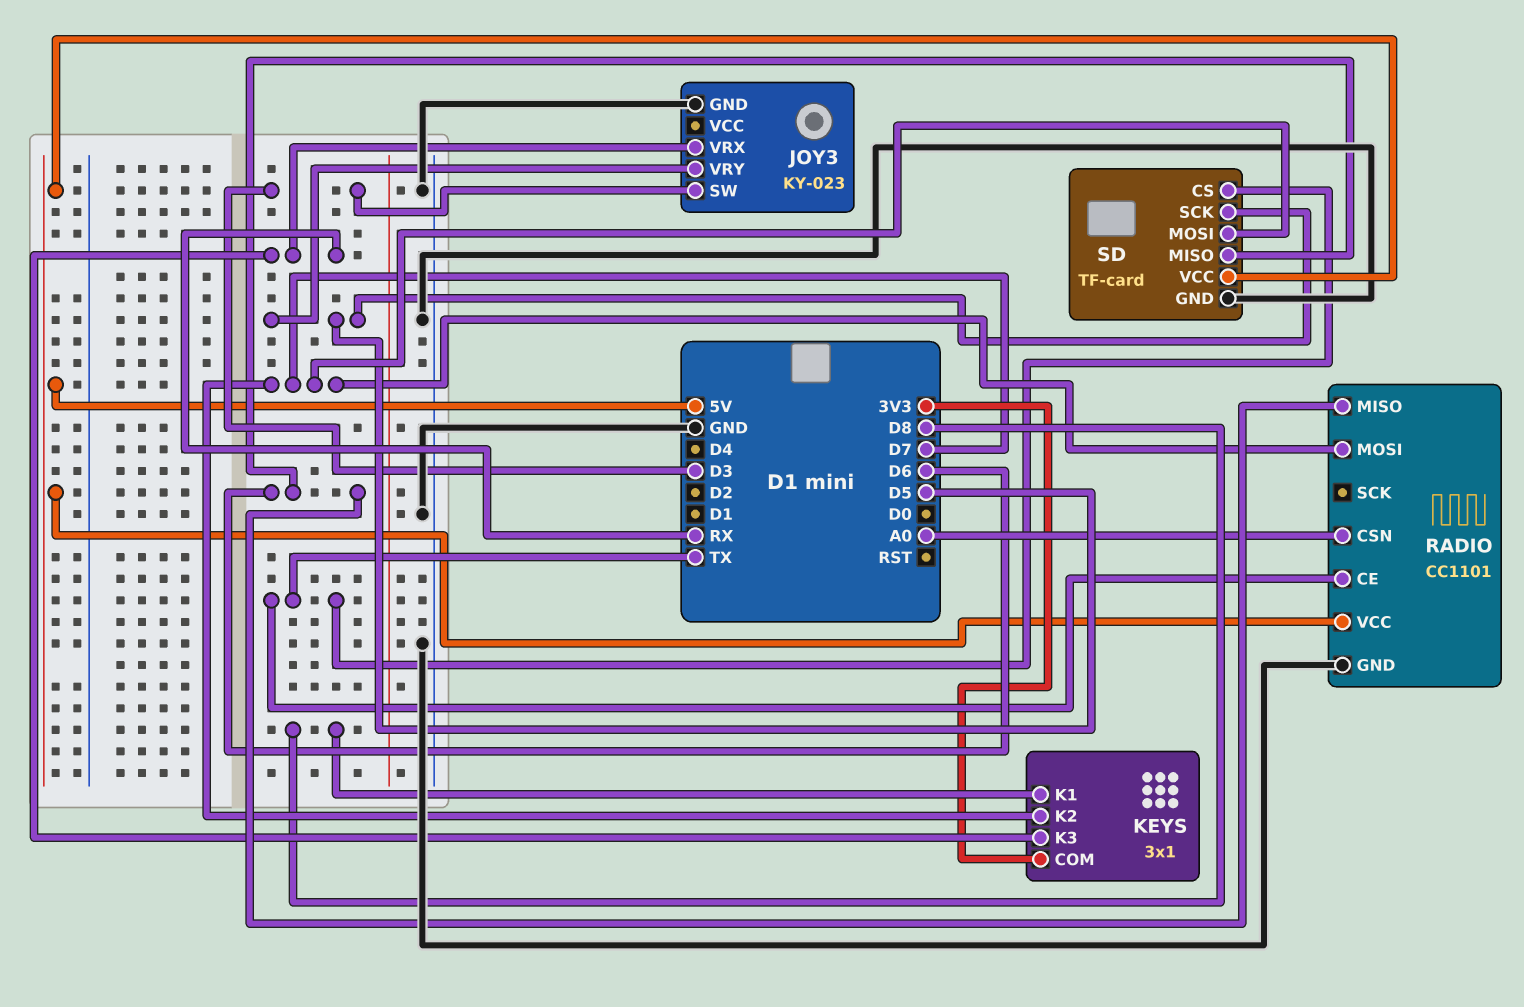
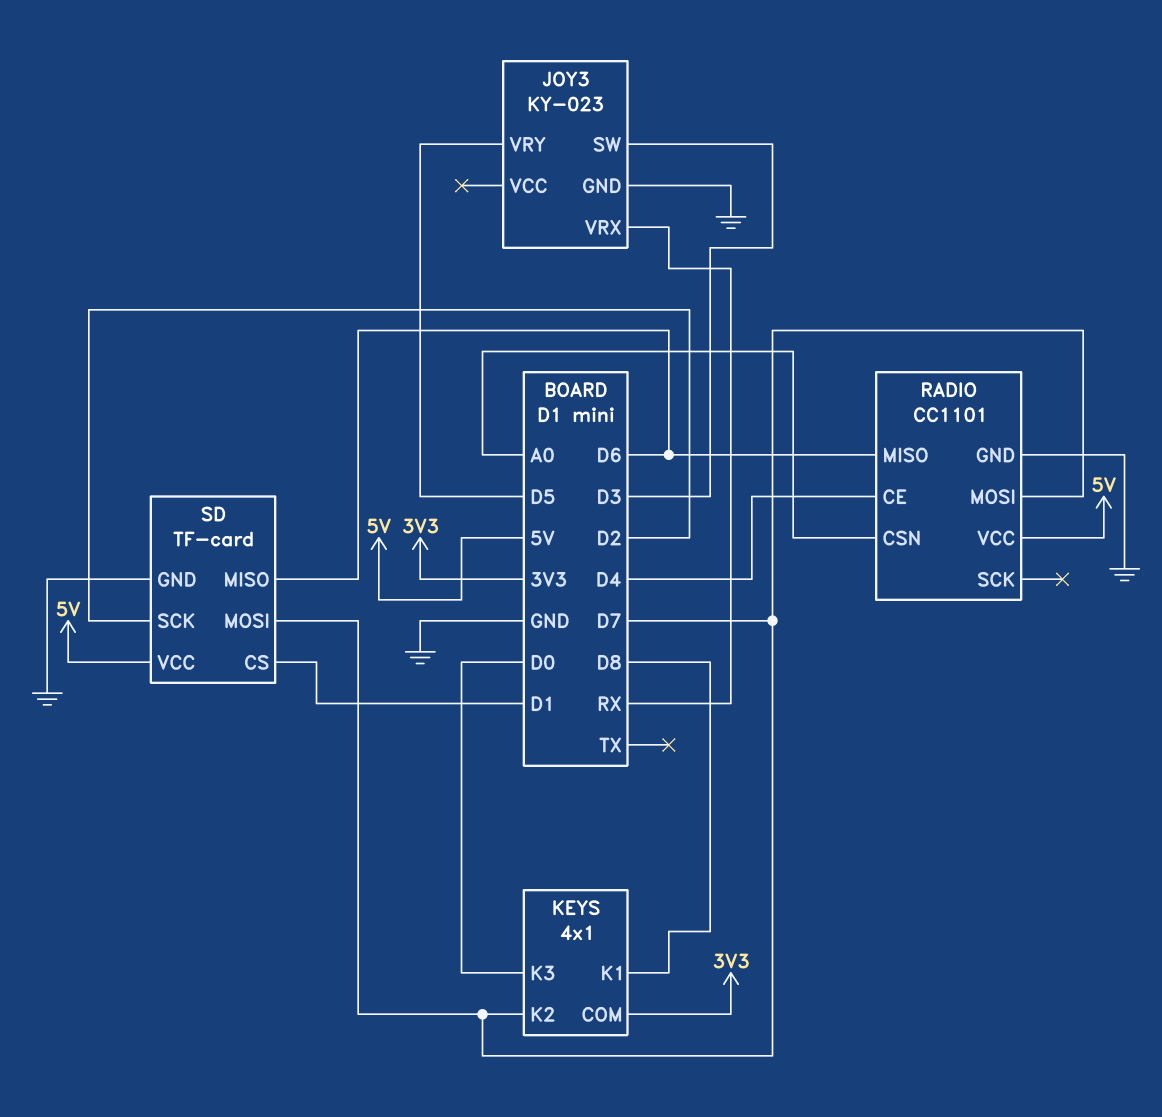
KEYS: 3x1 -> 4x1
KEYS pin K3: RX -> D0
RADIO pin CE: TX -> D4
SD pin CS: TX -> D1
SD pin SCK: D5 -> D2

